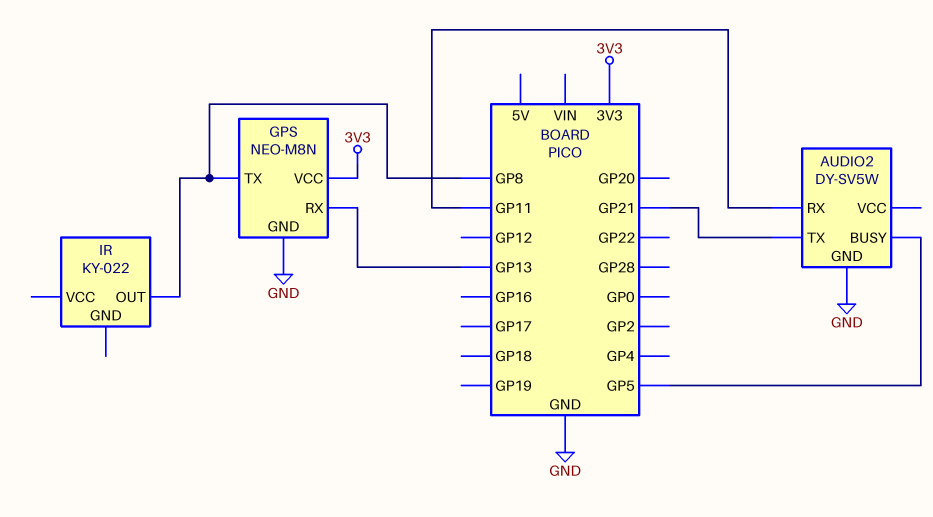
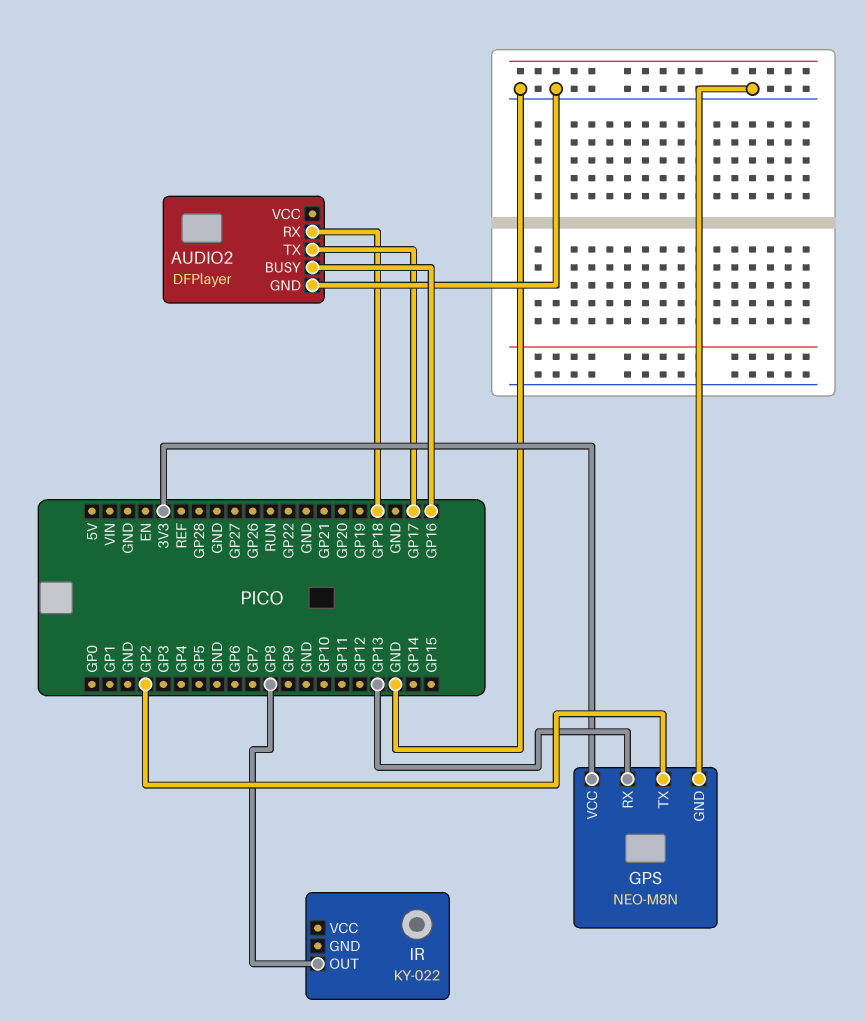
AUDIO2: DY-SV5W -> DFPlayer
AUDIO2 pin BUSY: GP5 -> GP16
AUDIO2 pin RX: GP11 -> GP18
AUDIO2 pin TX: GP21 -> GP17
GPS pin TX: GP8 -> GP2

